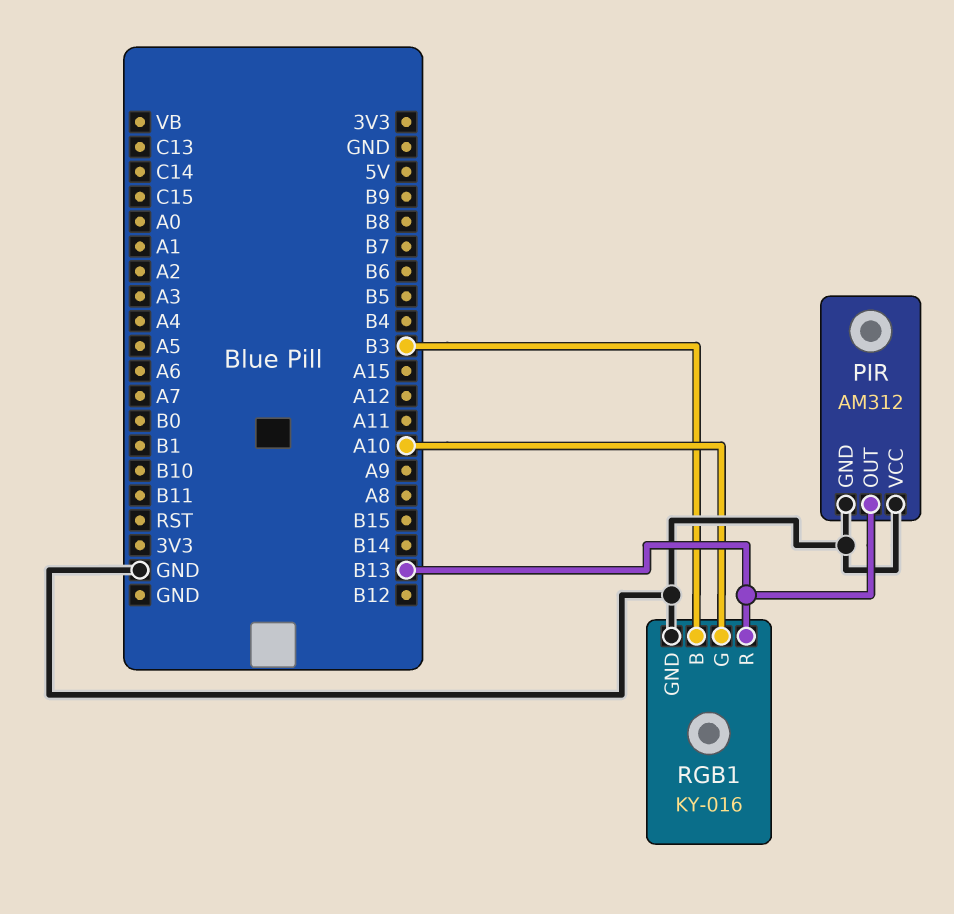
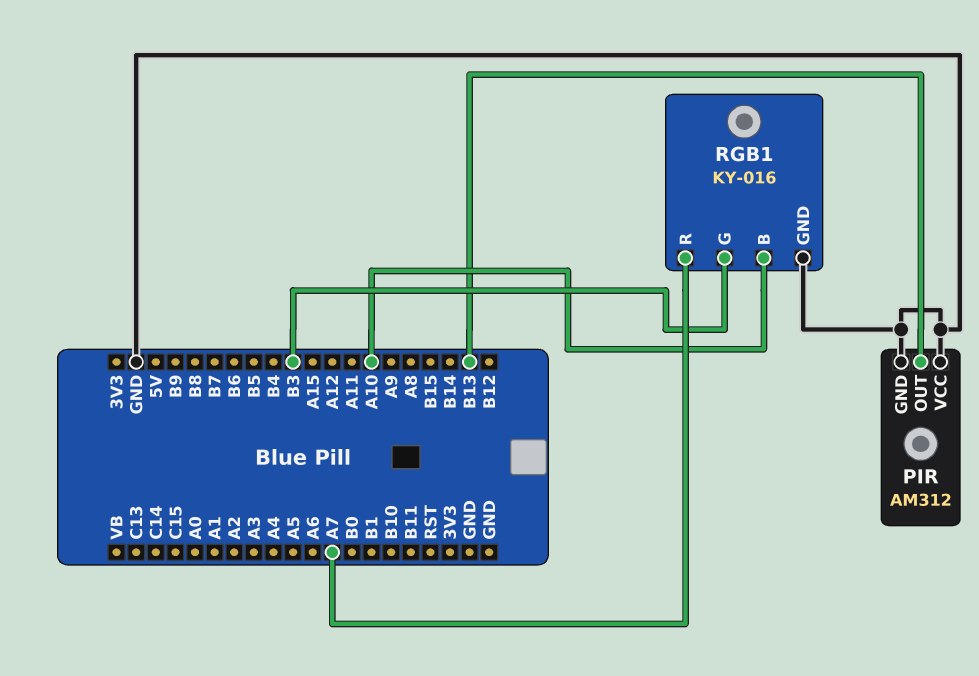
RGB1 pin B: B3 -> A10
RGB1 pin G: A10 -> B3
RGB1 pin R: B13 -> A7

